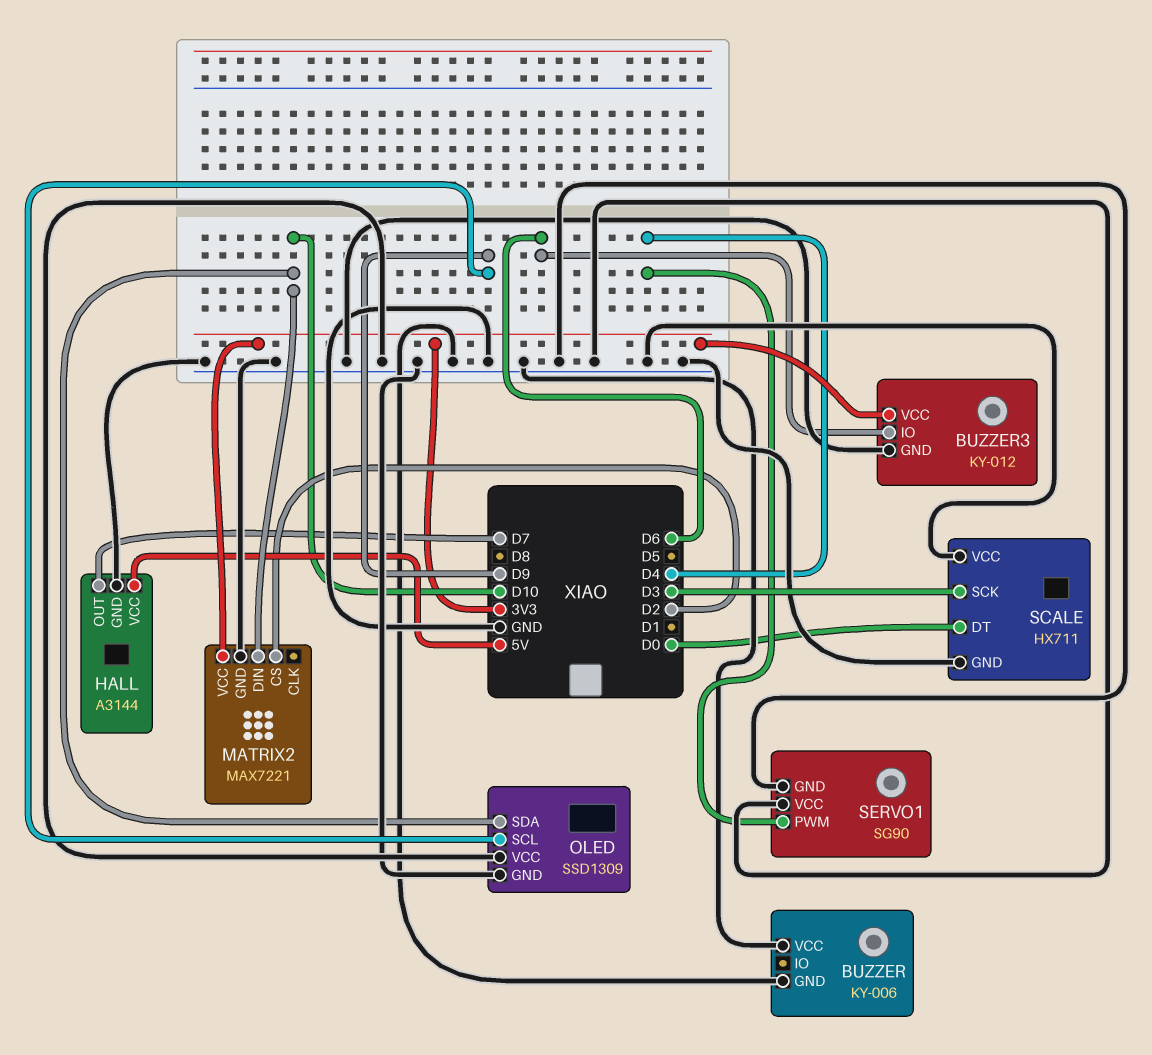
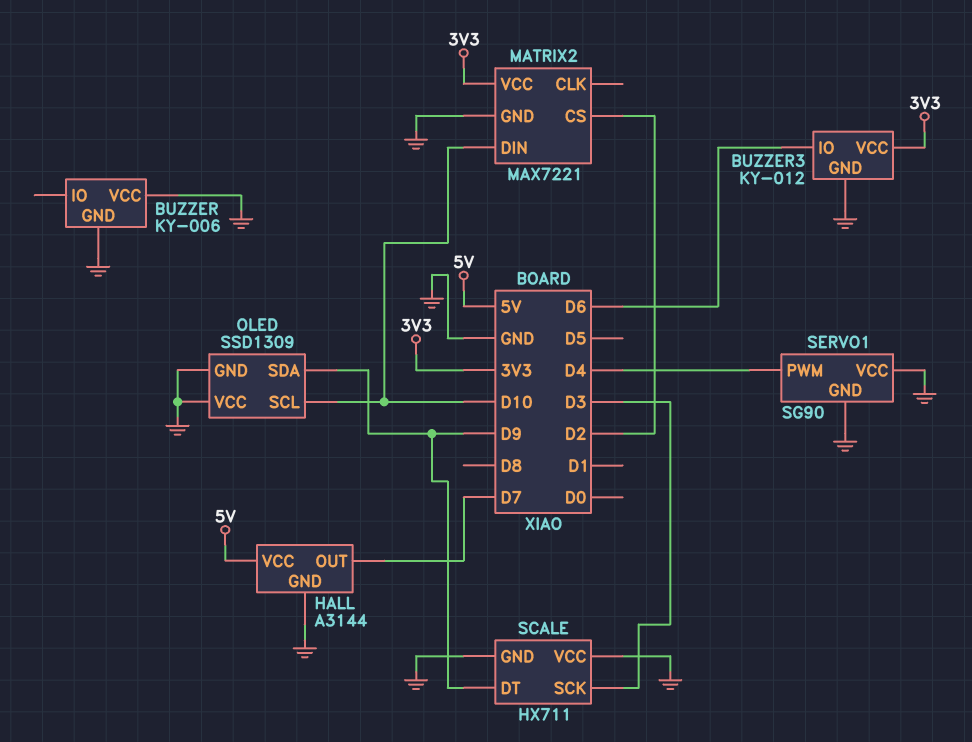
OLED pin SCL: D9 -> D10
OLED pin SDA: D10 -> D9
SCALE pin DT: D0 -> D9

